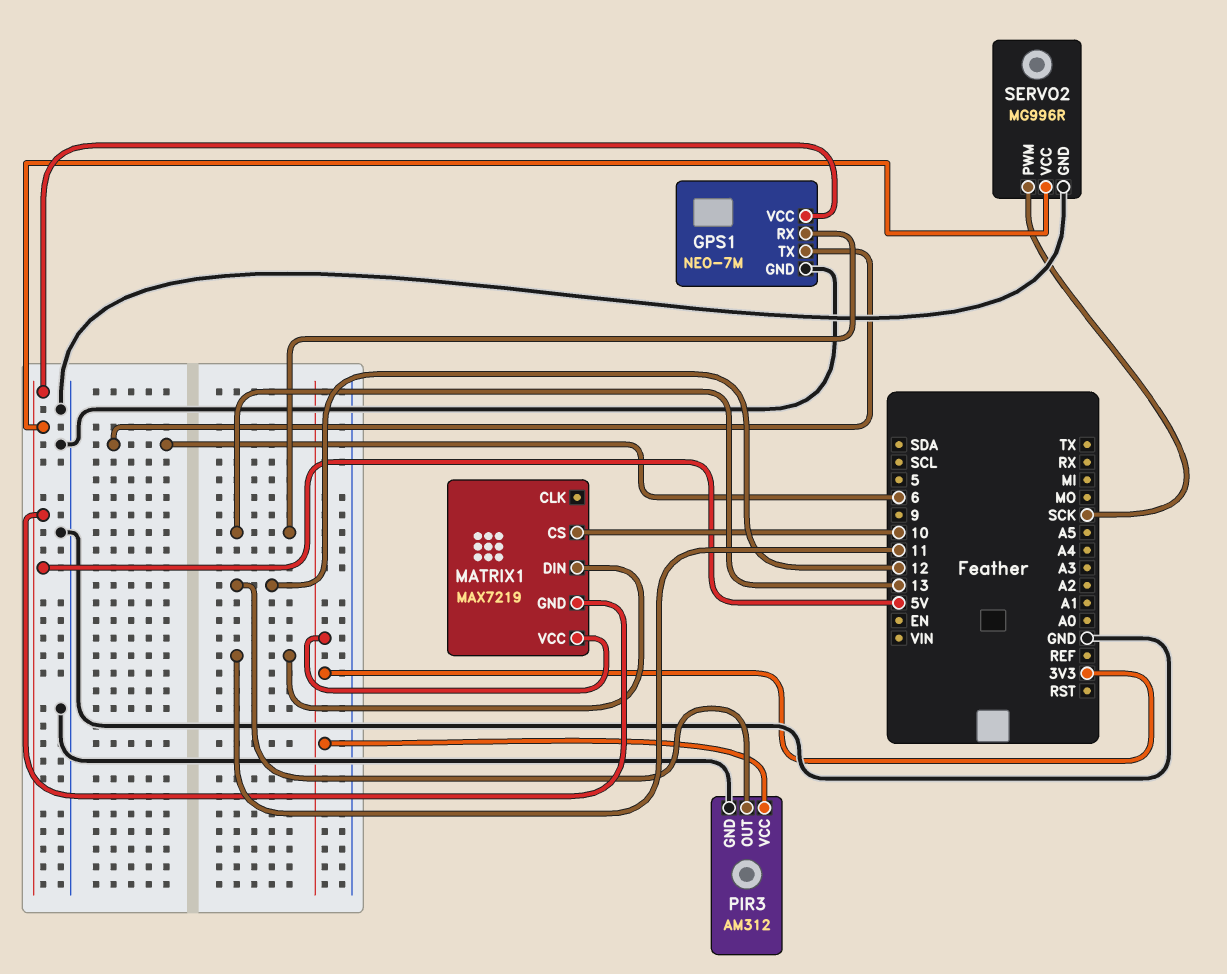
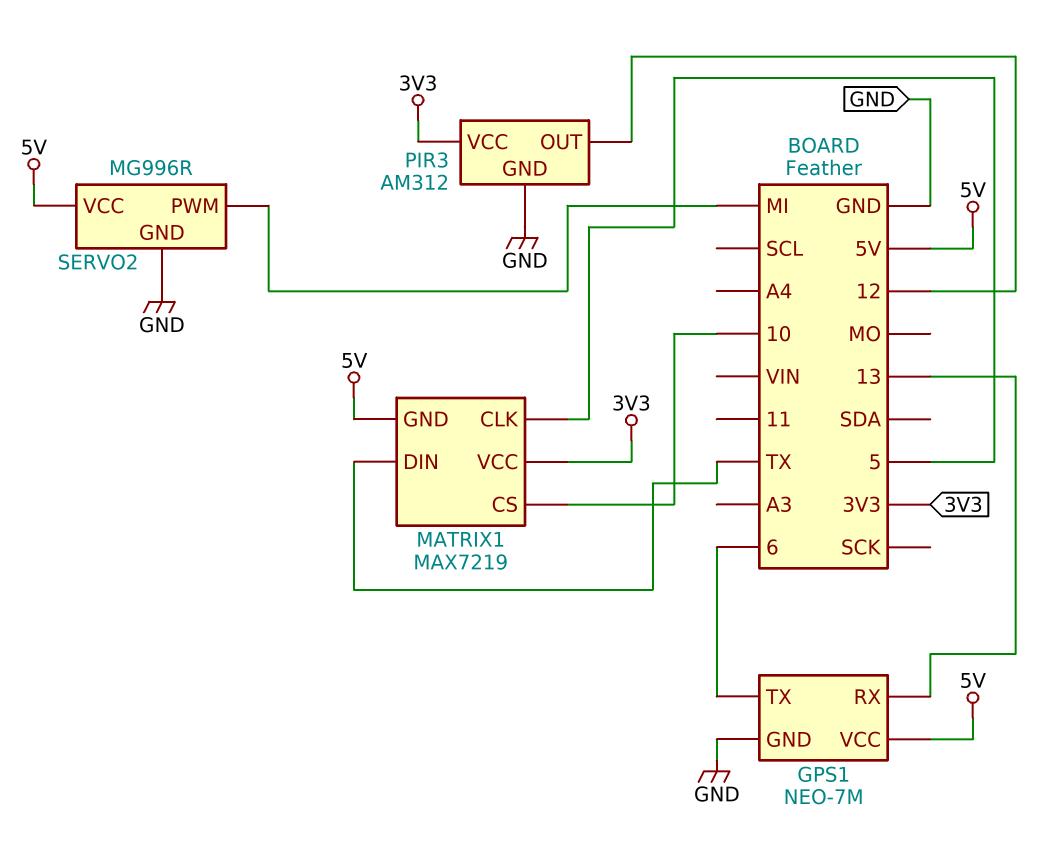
MATRIX1 pin CLK: none -> 5
MATRIX1 pin DIN: 11 -> TX
SERVO2 pin PWM: SCK -> MI

